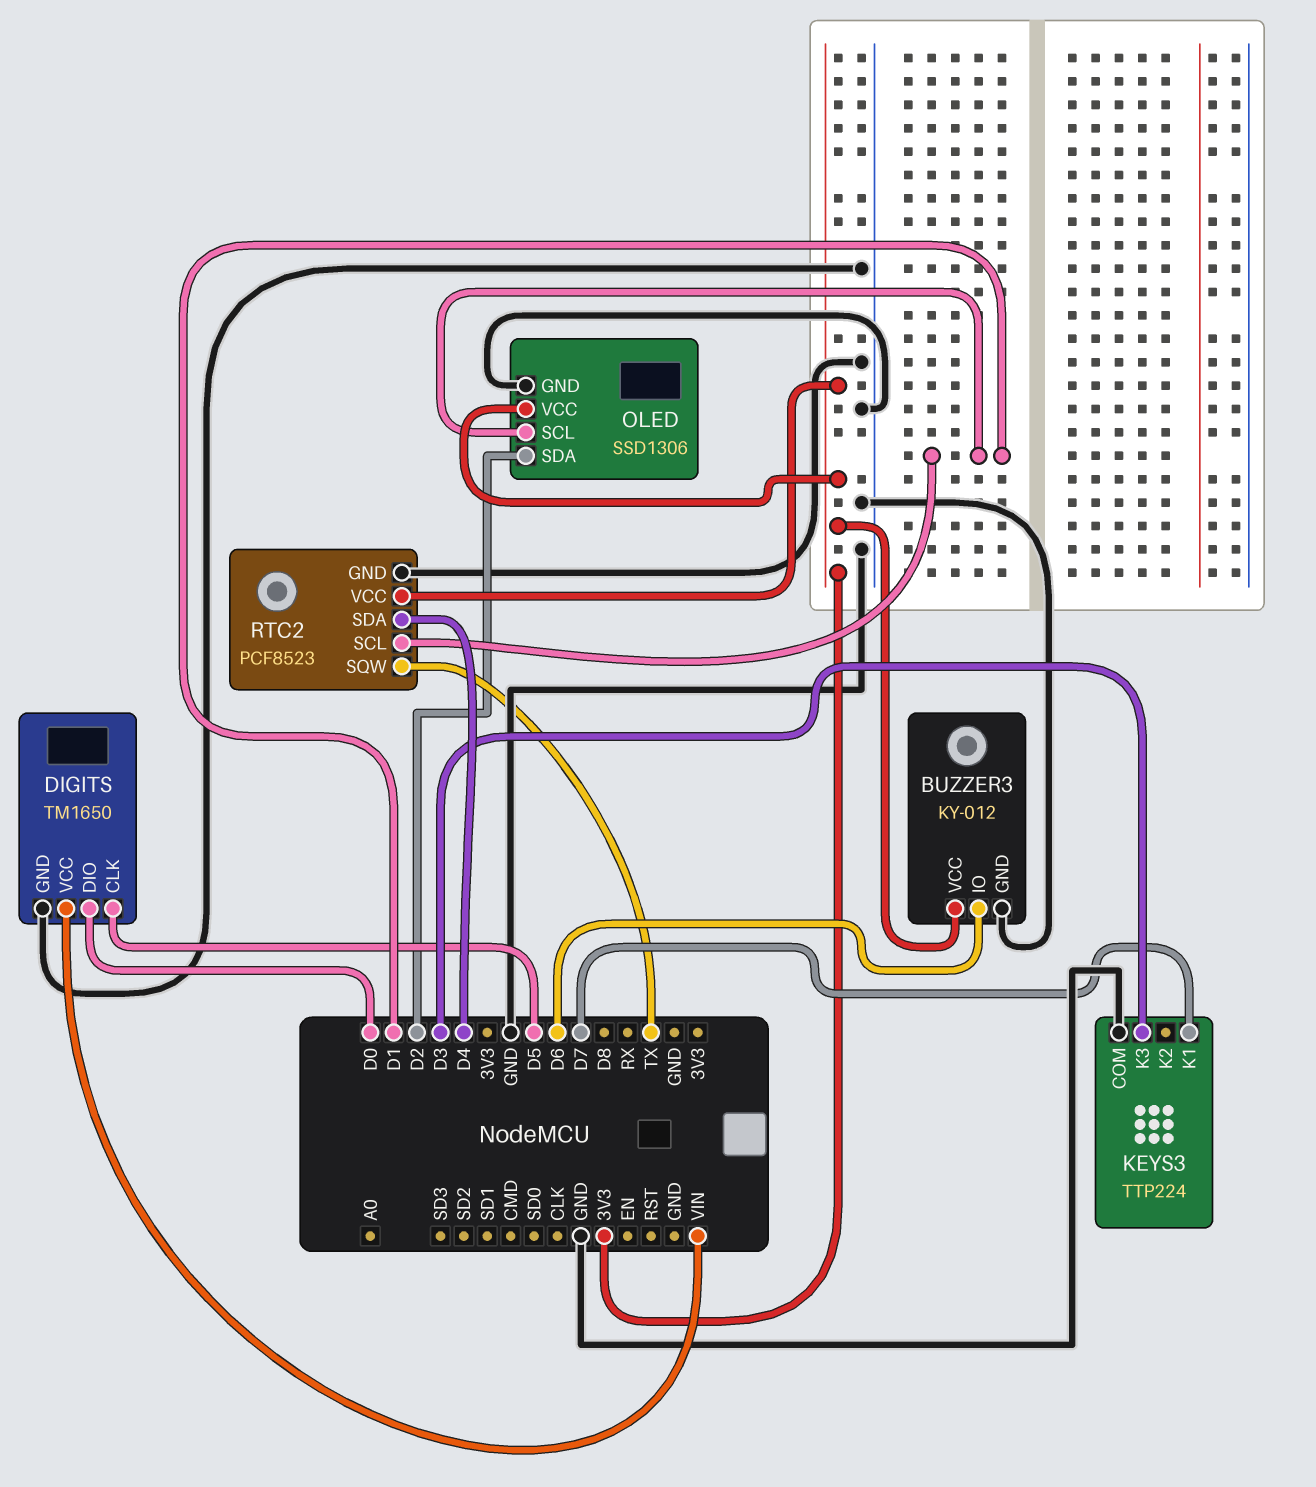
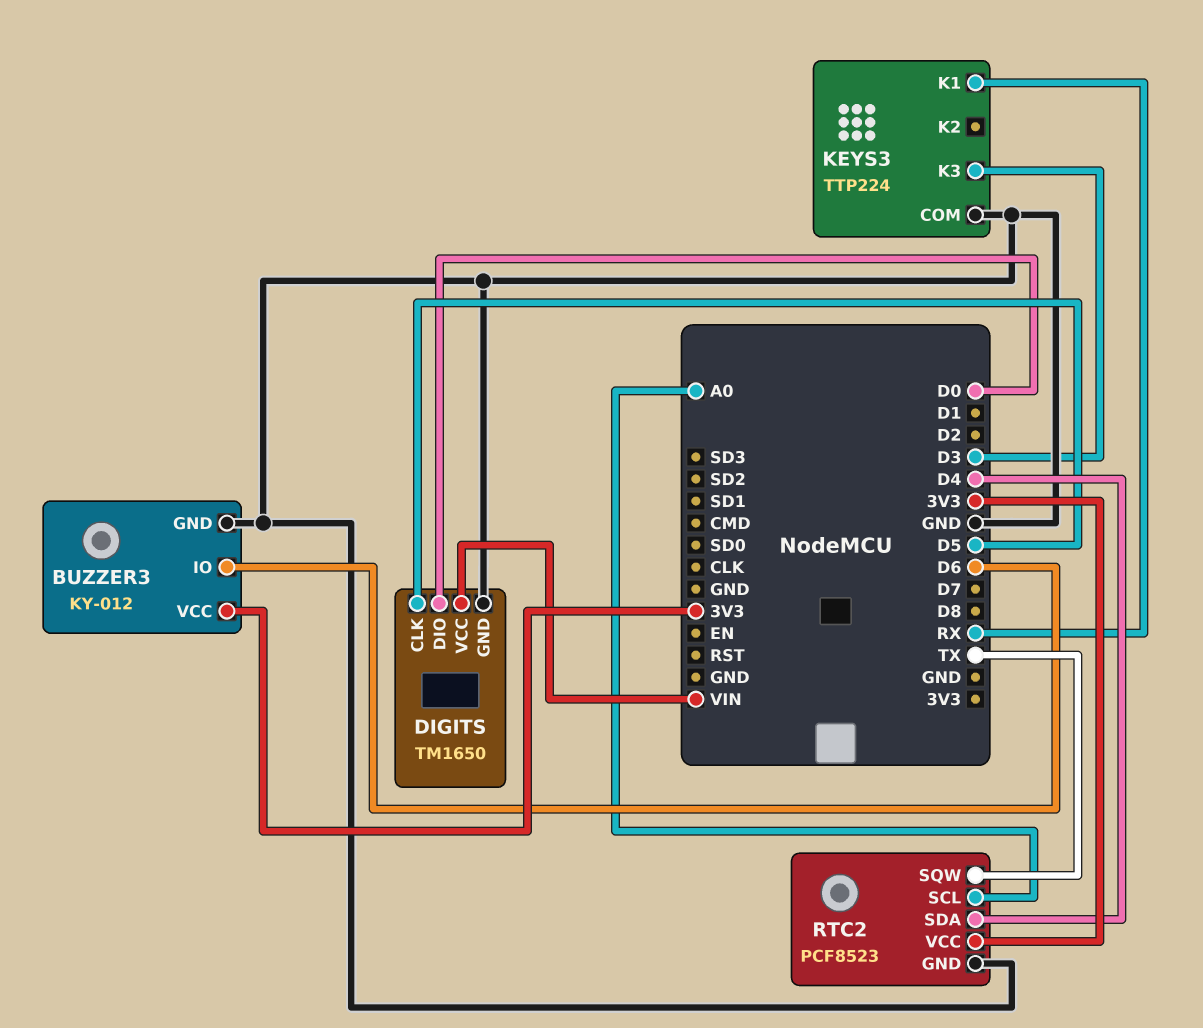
KEYS3 pin K1: D7 -> RX
OLED: SSD1306 -> none
OLED pin GND: GND -> none
OLED pin SCL: D1 -> none
OLED pin SDA: D2 -> none
OLED pin VCC: 3V3 -> none
RTC2 pin SCL: D1 -> A0

